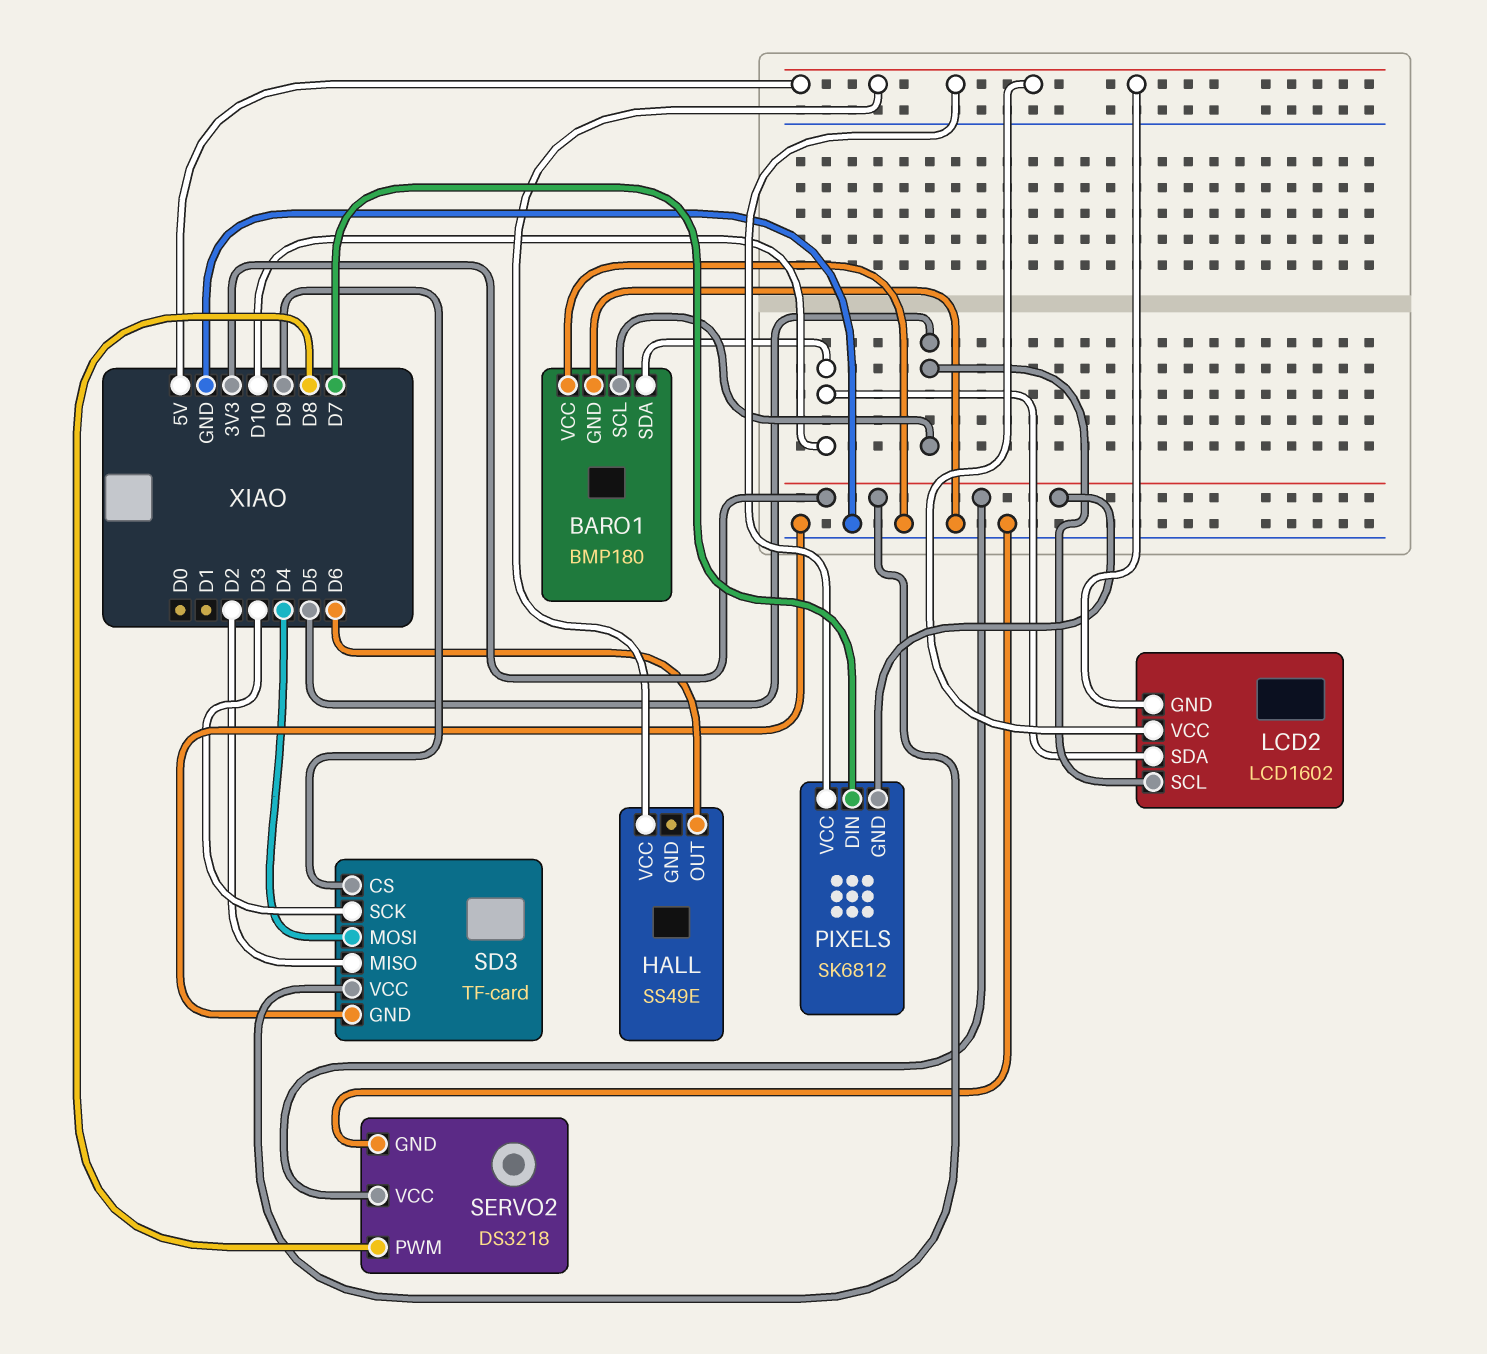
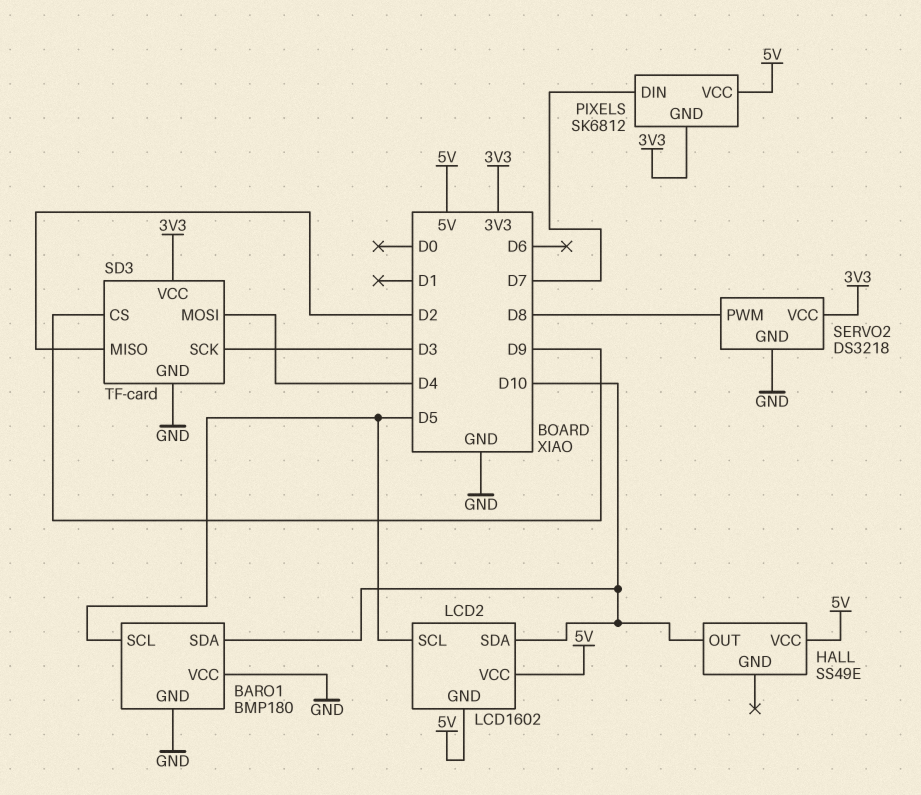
HALL pin OUT: D6 -> D10

